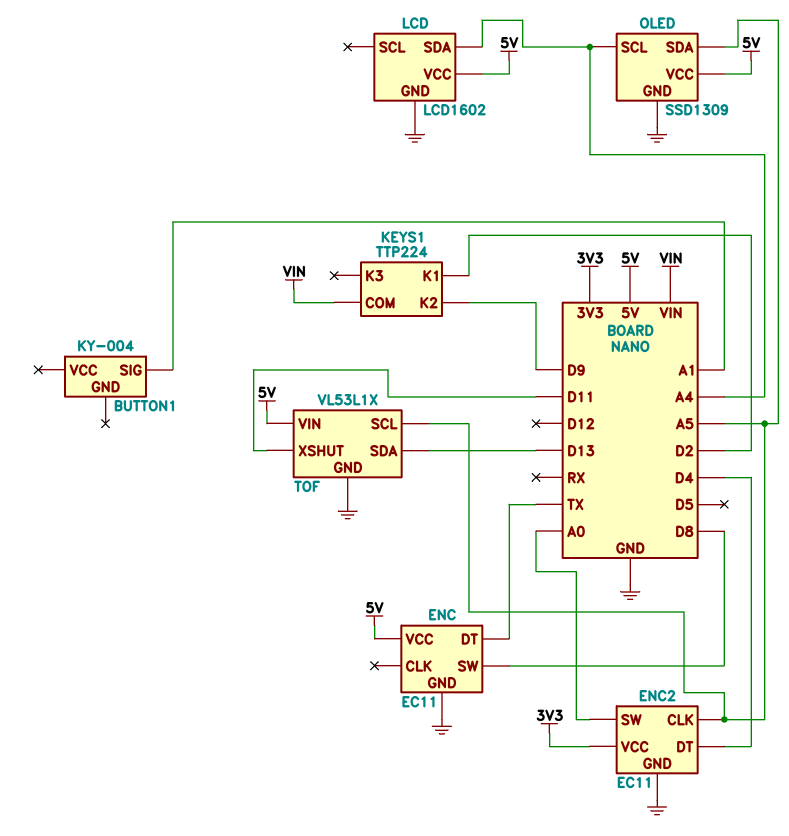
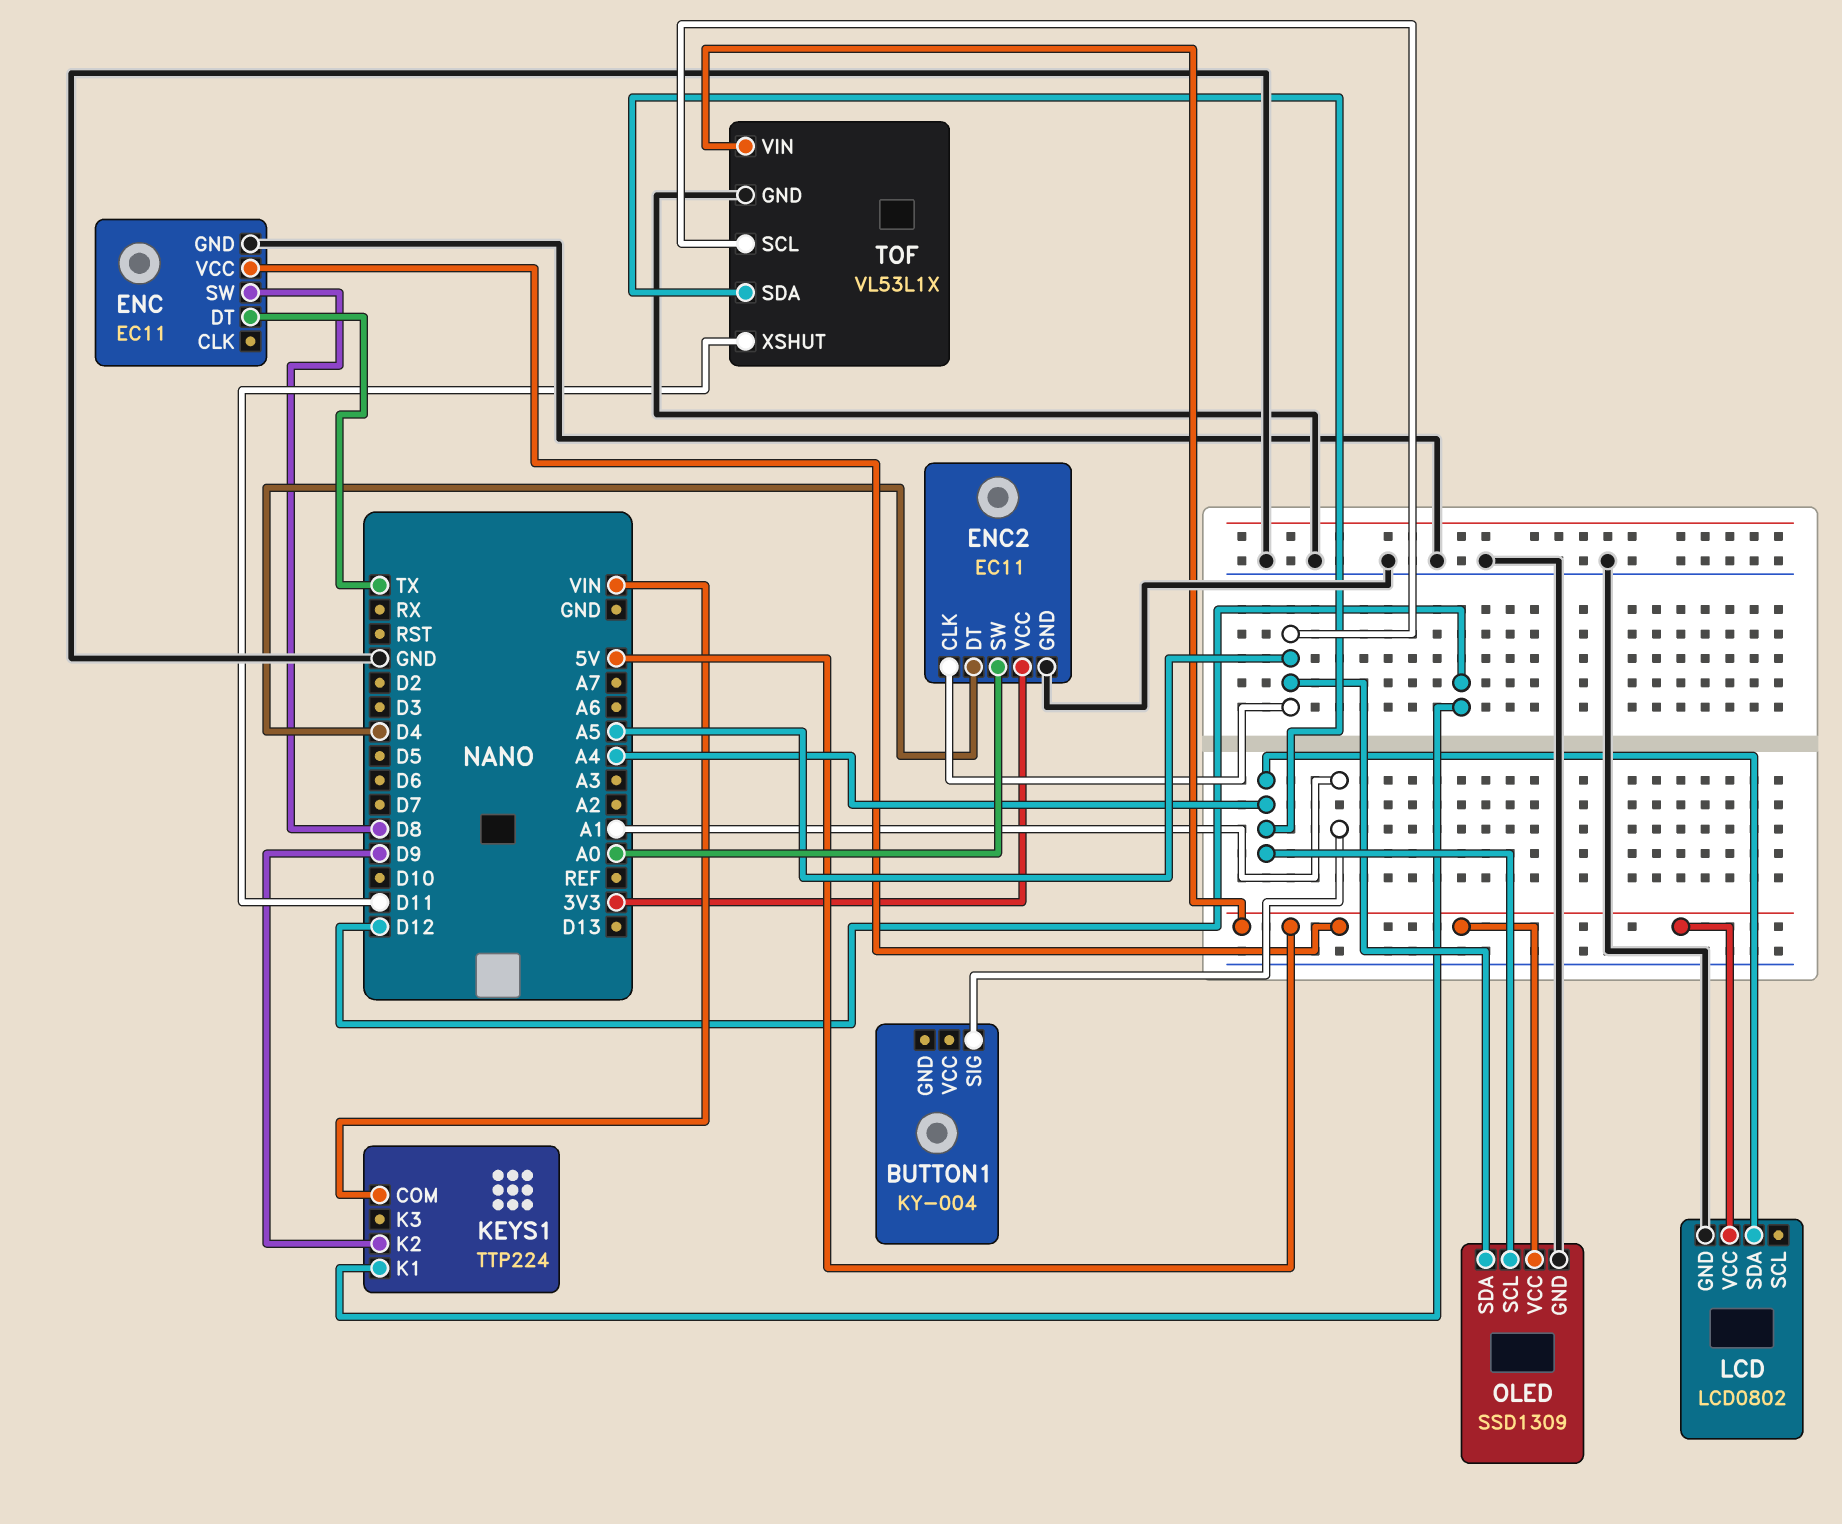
KEYS1 pin K1: D2 -> D12
LCD: LCD1602 -> LCD0802
TOF pin SDA: D13 -> A4

